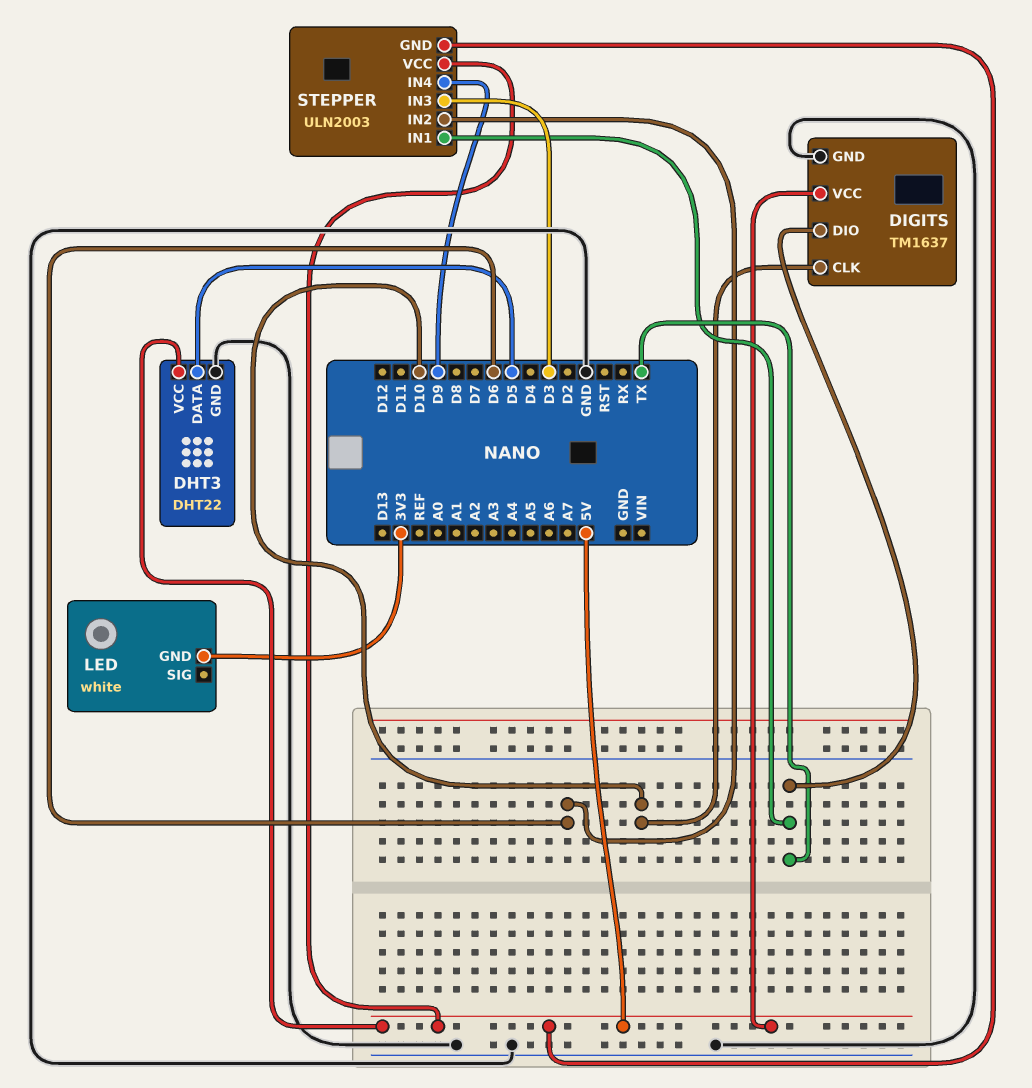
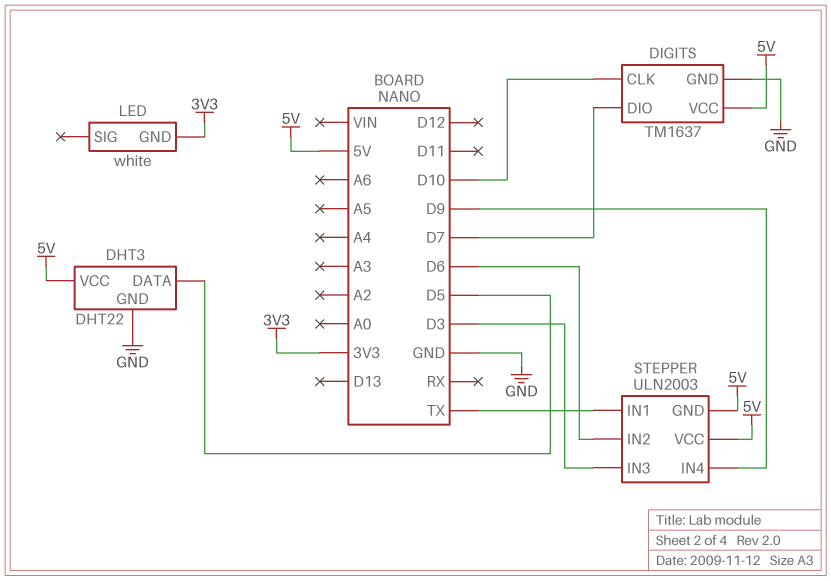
DIGITS pin DIO: TX -> D7

